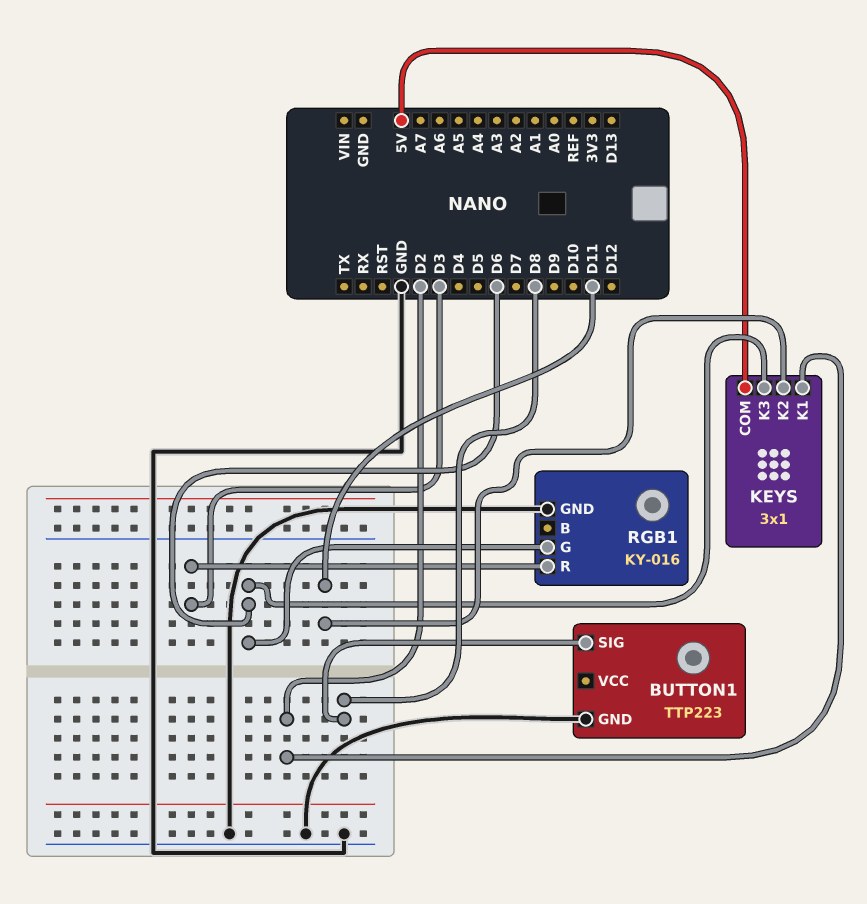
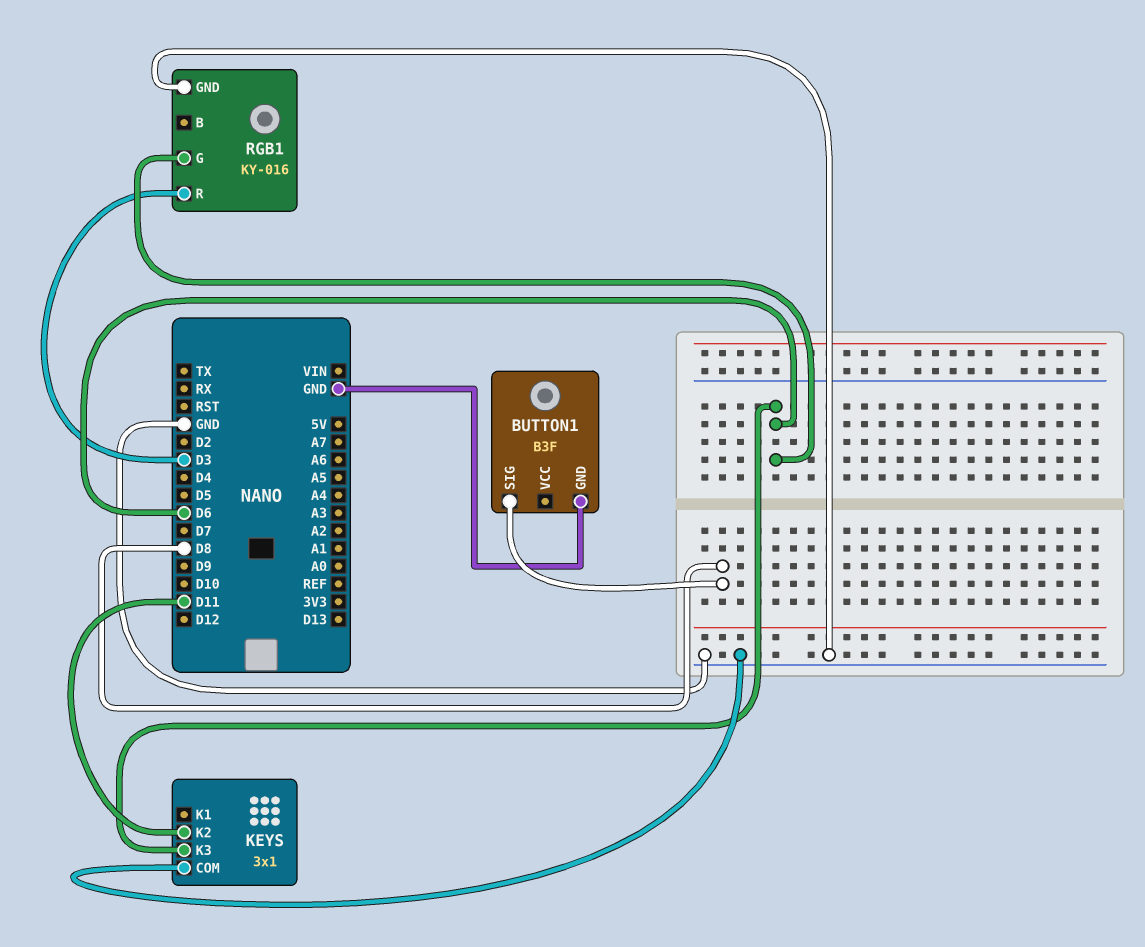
BUTTON1: TTP223 -> B3F
KEYS pin COM: 5V -> GND
KEYS pin K1: D2 -> none

